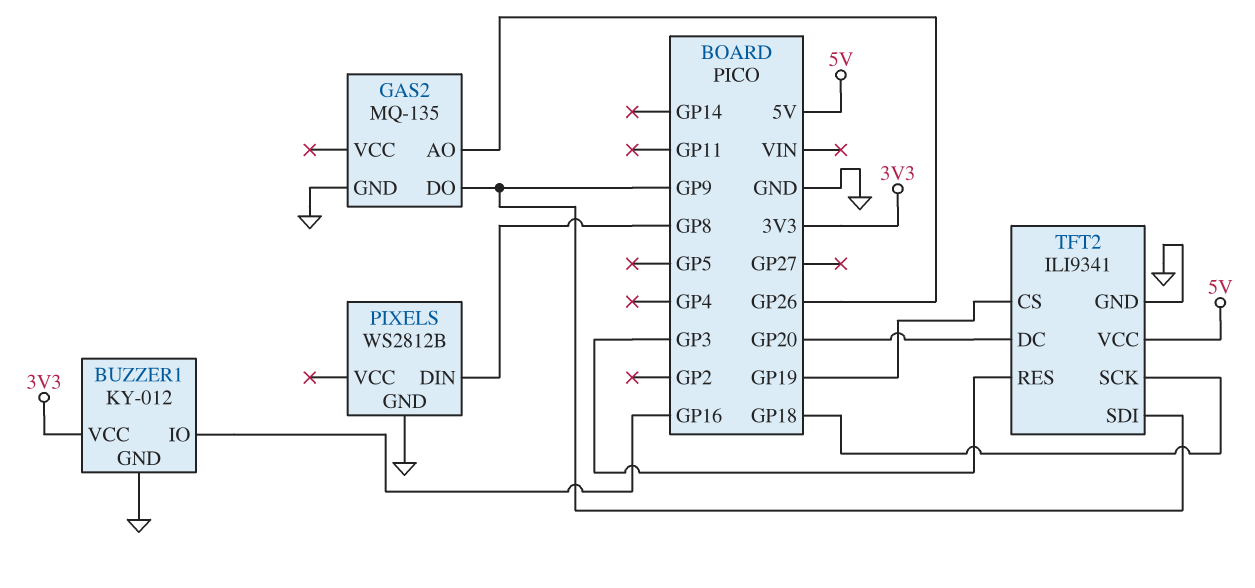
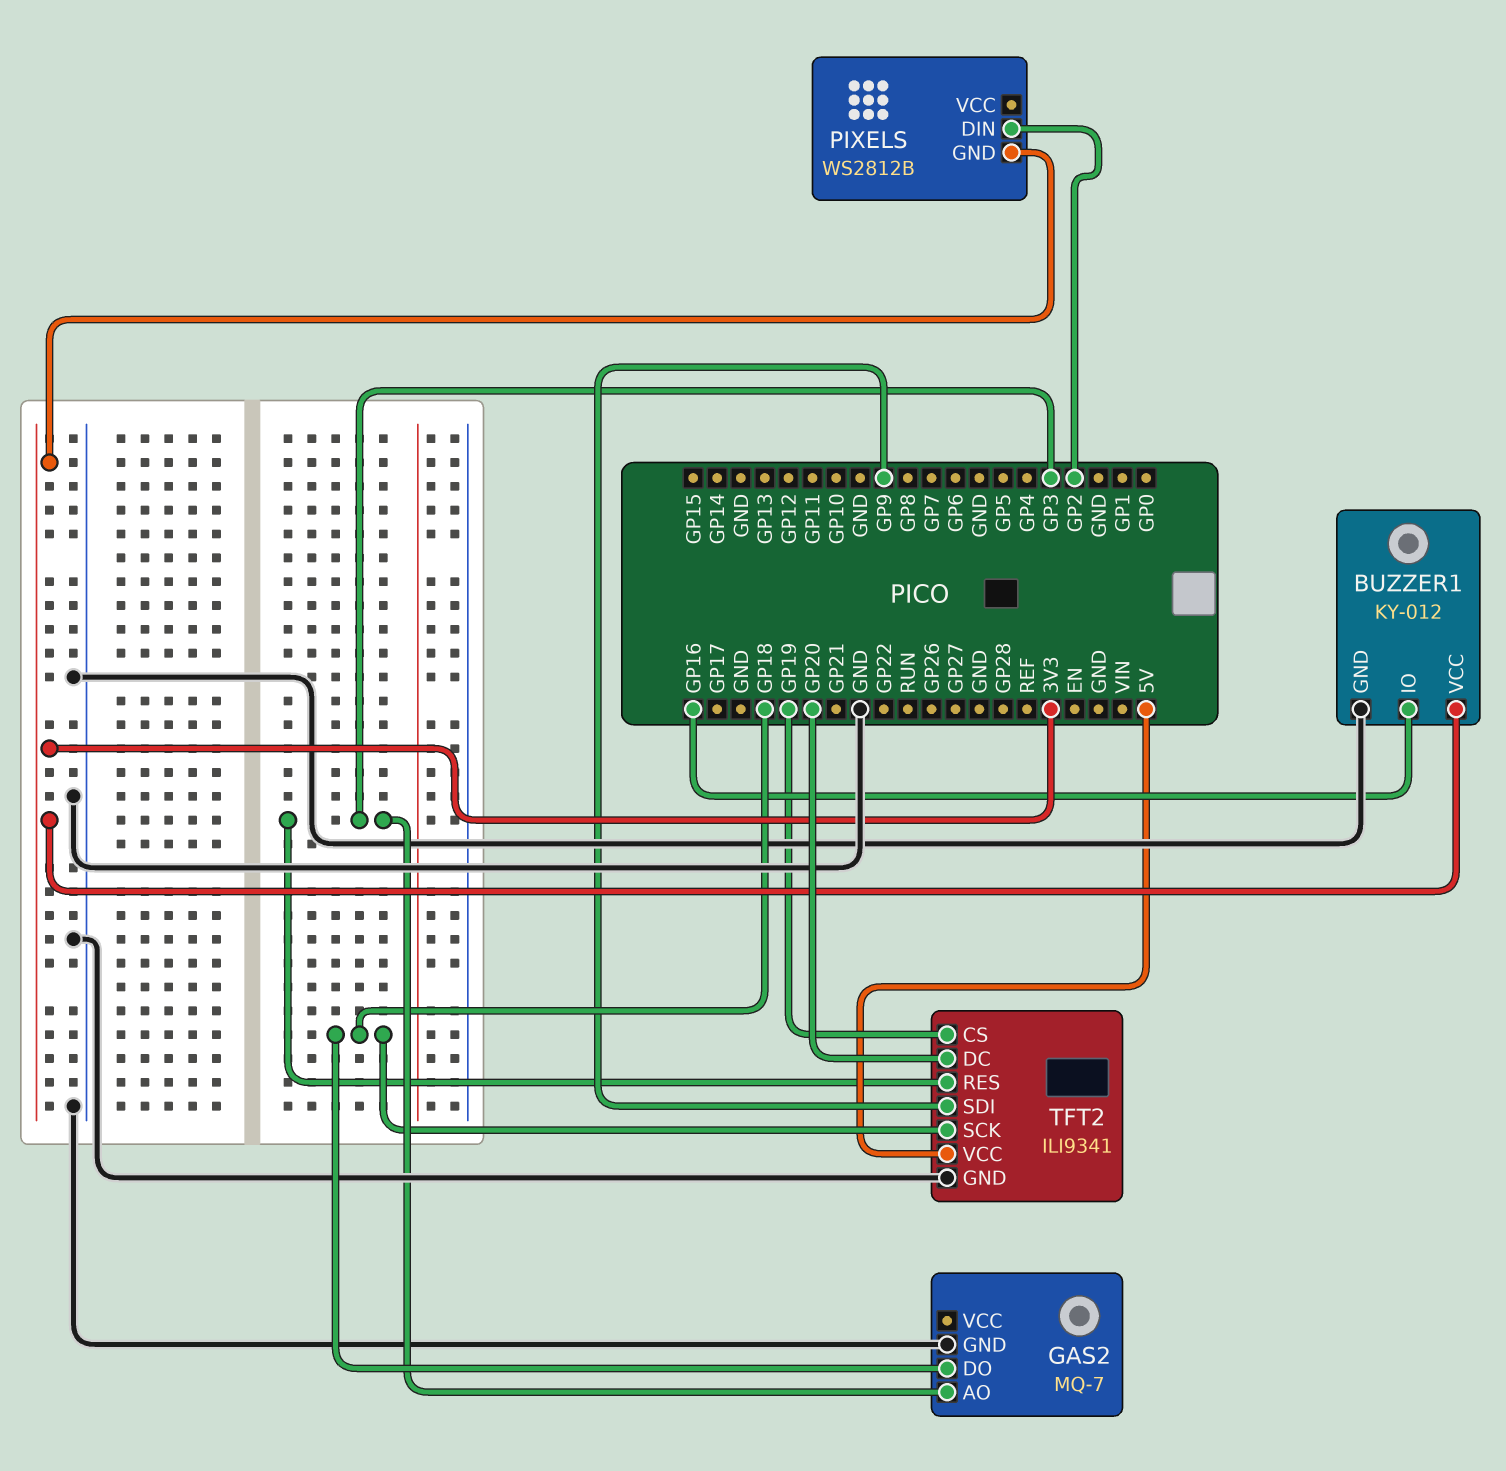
GAS2: MQ-135 -> MQ-7
GAS2 pin AO: GP26 -> GP3
GAS2 pin DO: GP9 -> GP18
PIXELS pin DIN: GP8 -> GP2
PIXELS pin GND: GND -> 3V3

